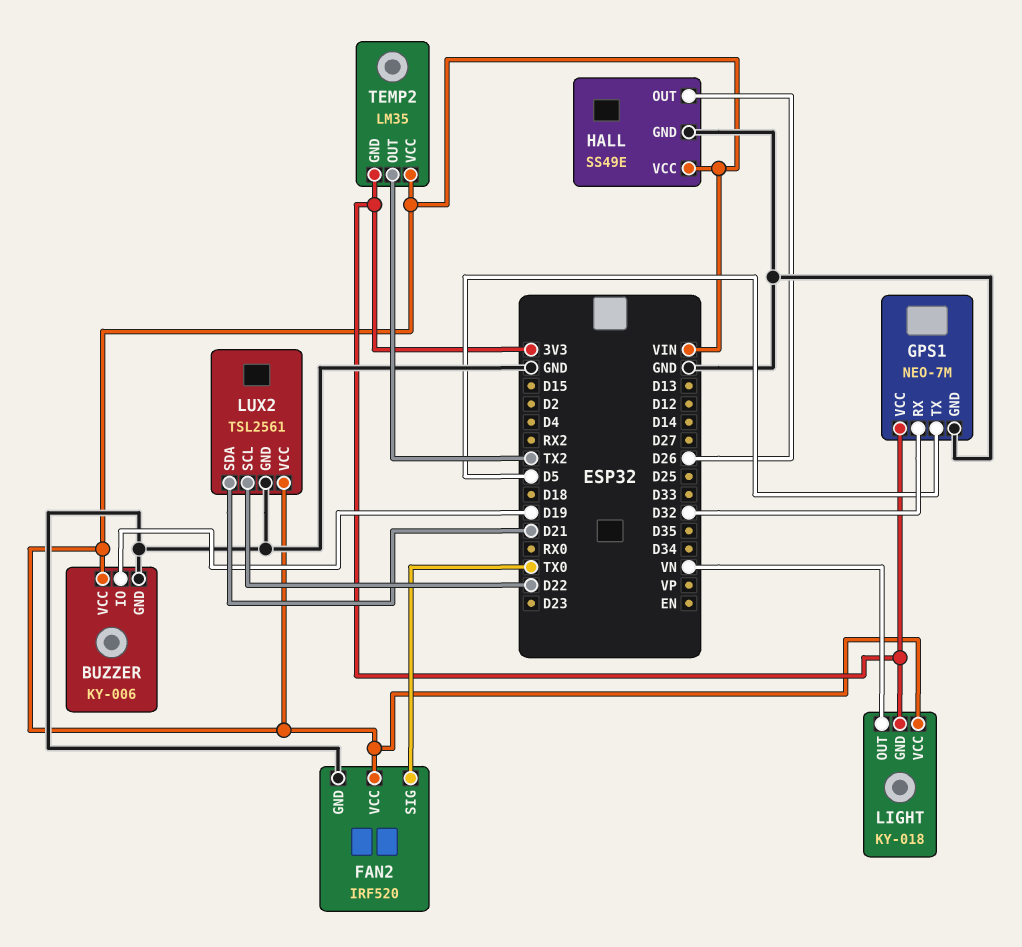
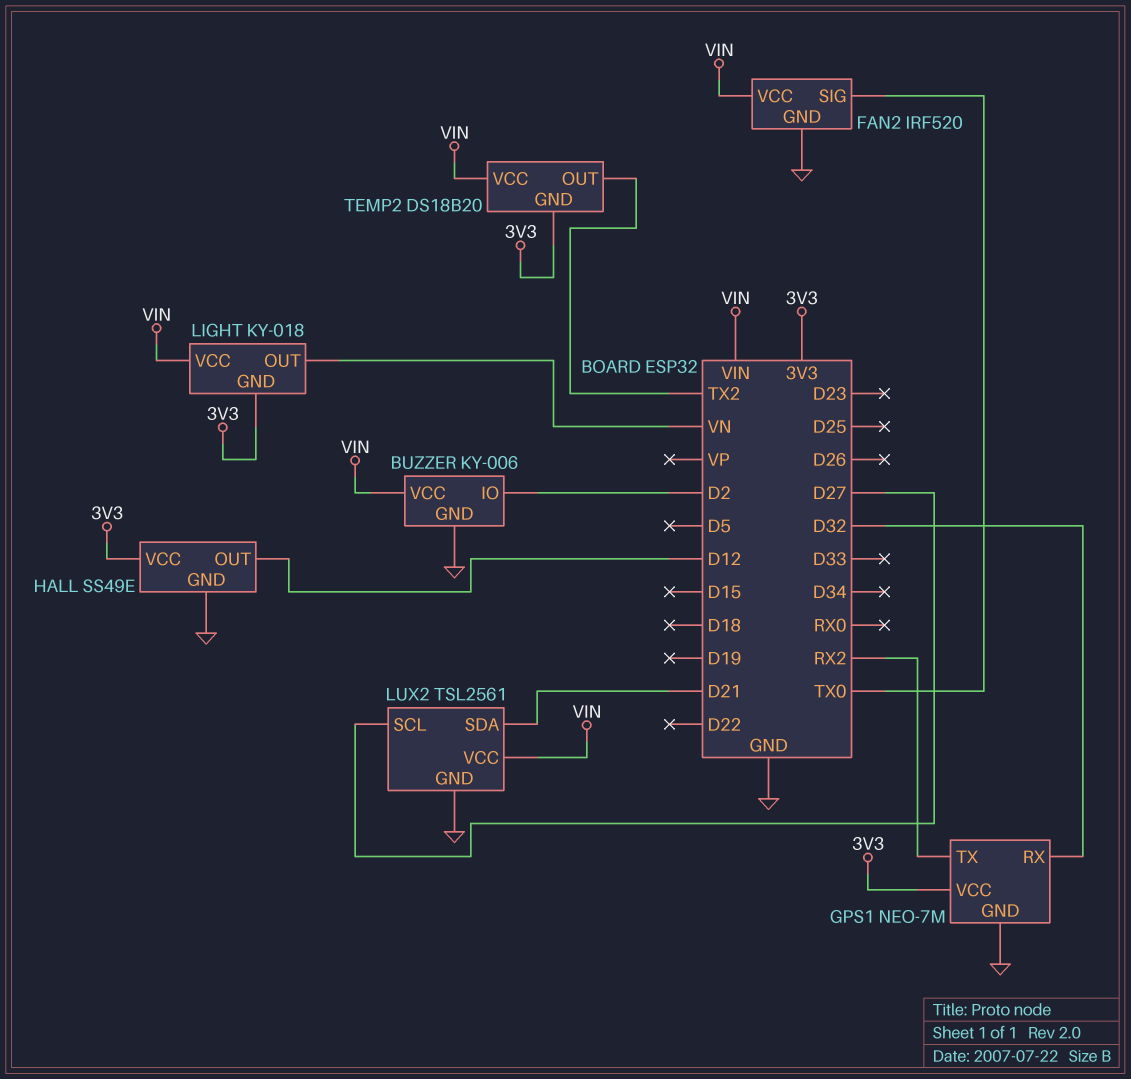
BUZZER pin IO: D19 -> D2
GPS1 pin TX: D5 -> RX2
HALL pin OUT: D26 -> D12
HALL pin VCC: VIN -> 3V3
LUX2 pin SCL: D22 -> D27
TEMP2: LM35 -> DS18B20

